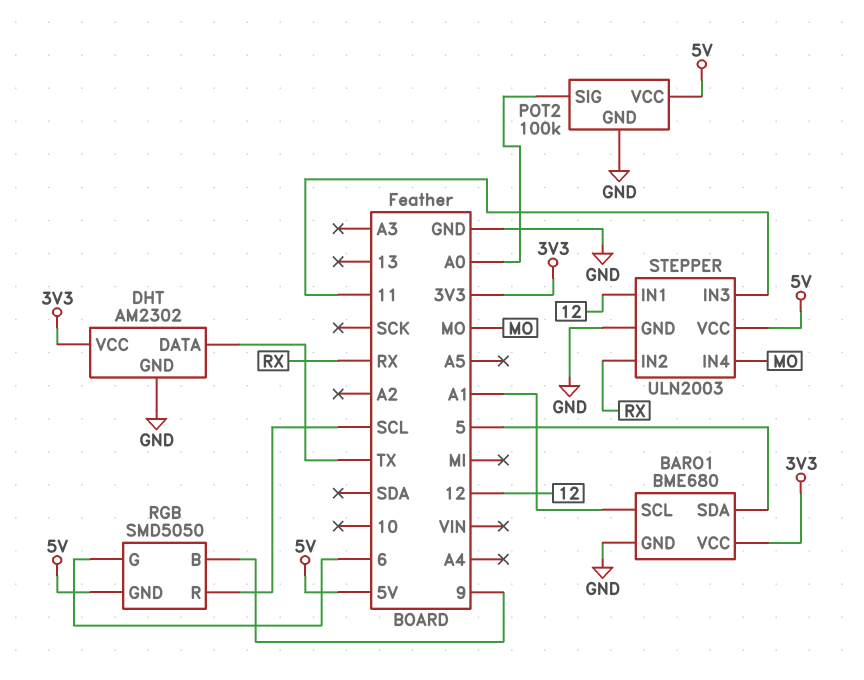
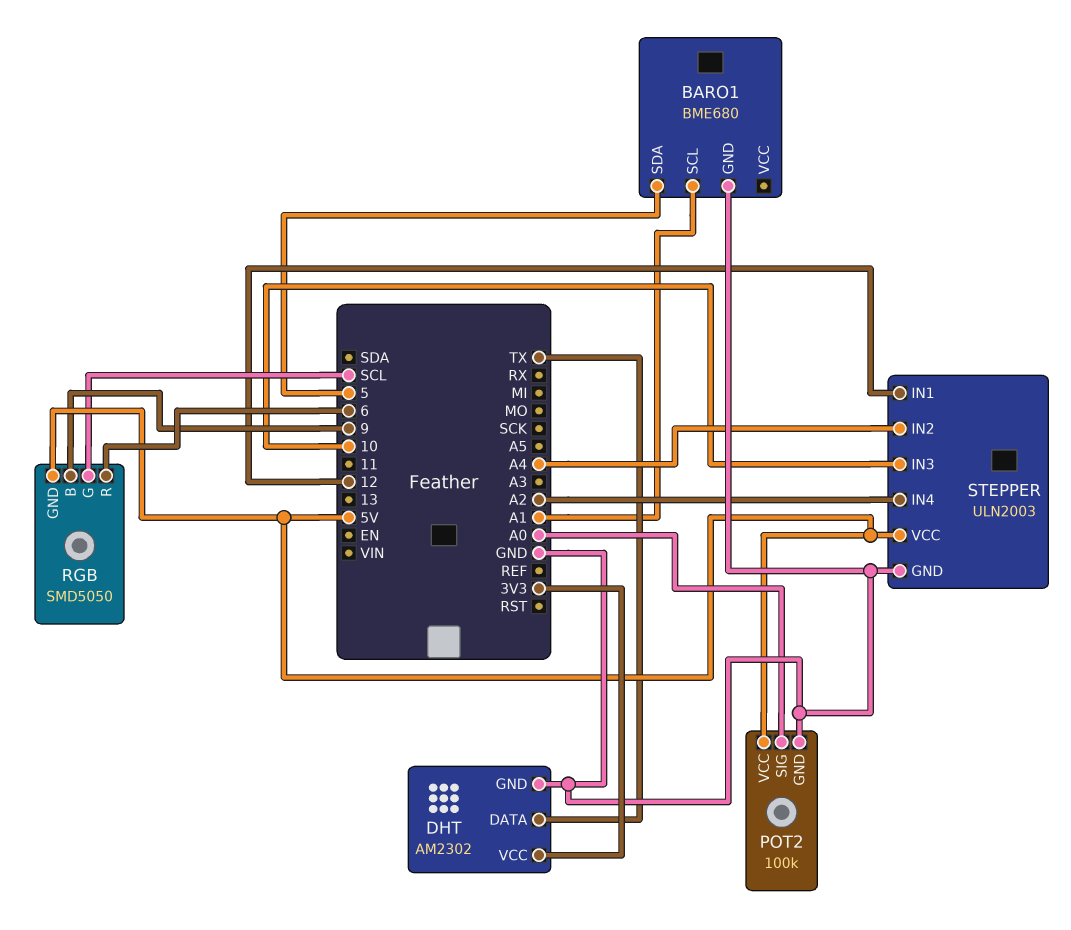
BARO1 pin VCC: 3V3 -> none
RGB pin G: 6 -> SCL
RGB pin R: SCL -> 6
STEPPER pin IN2: RX -> A4
STEPPER pin IN3: 11 -> 10
STEPPER pin IN4: MO -> A2

